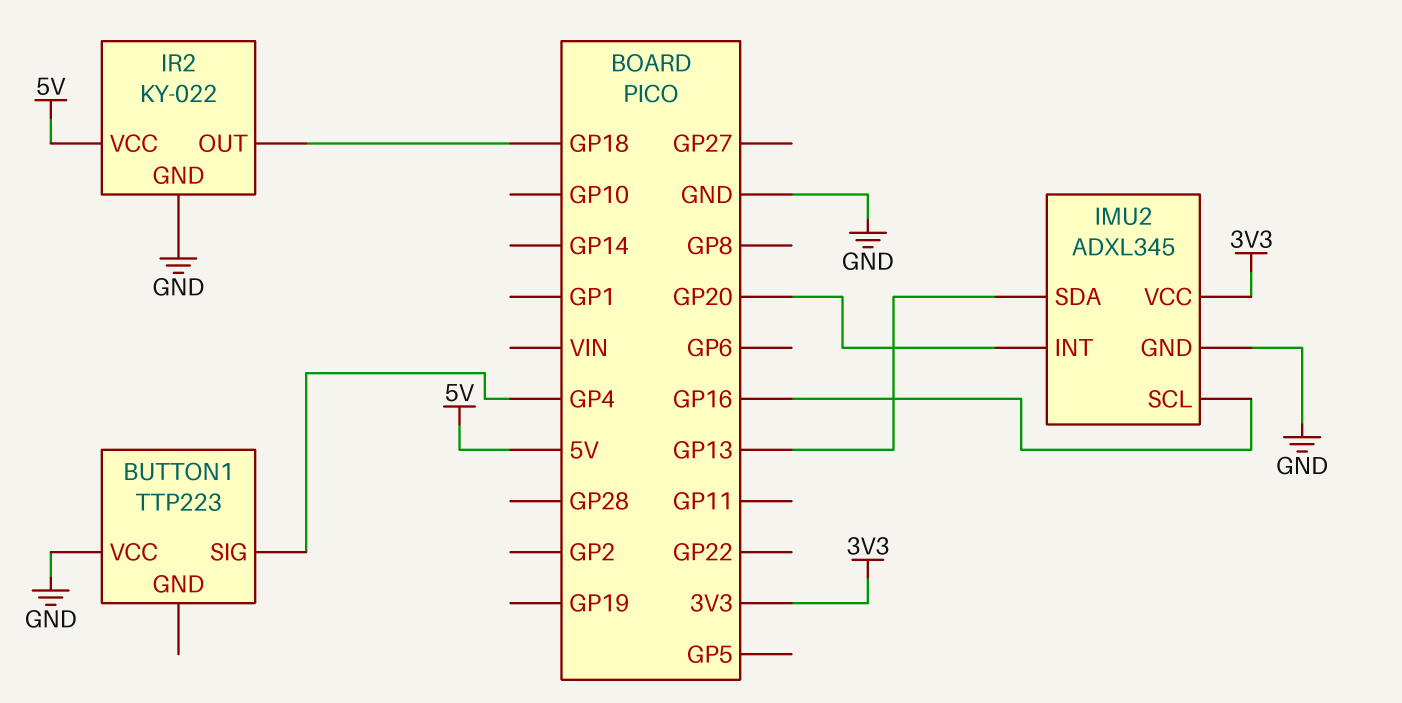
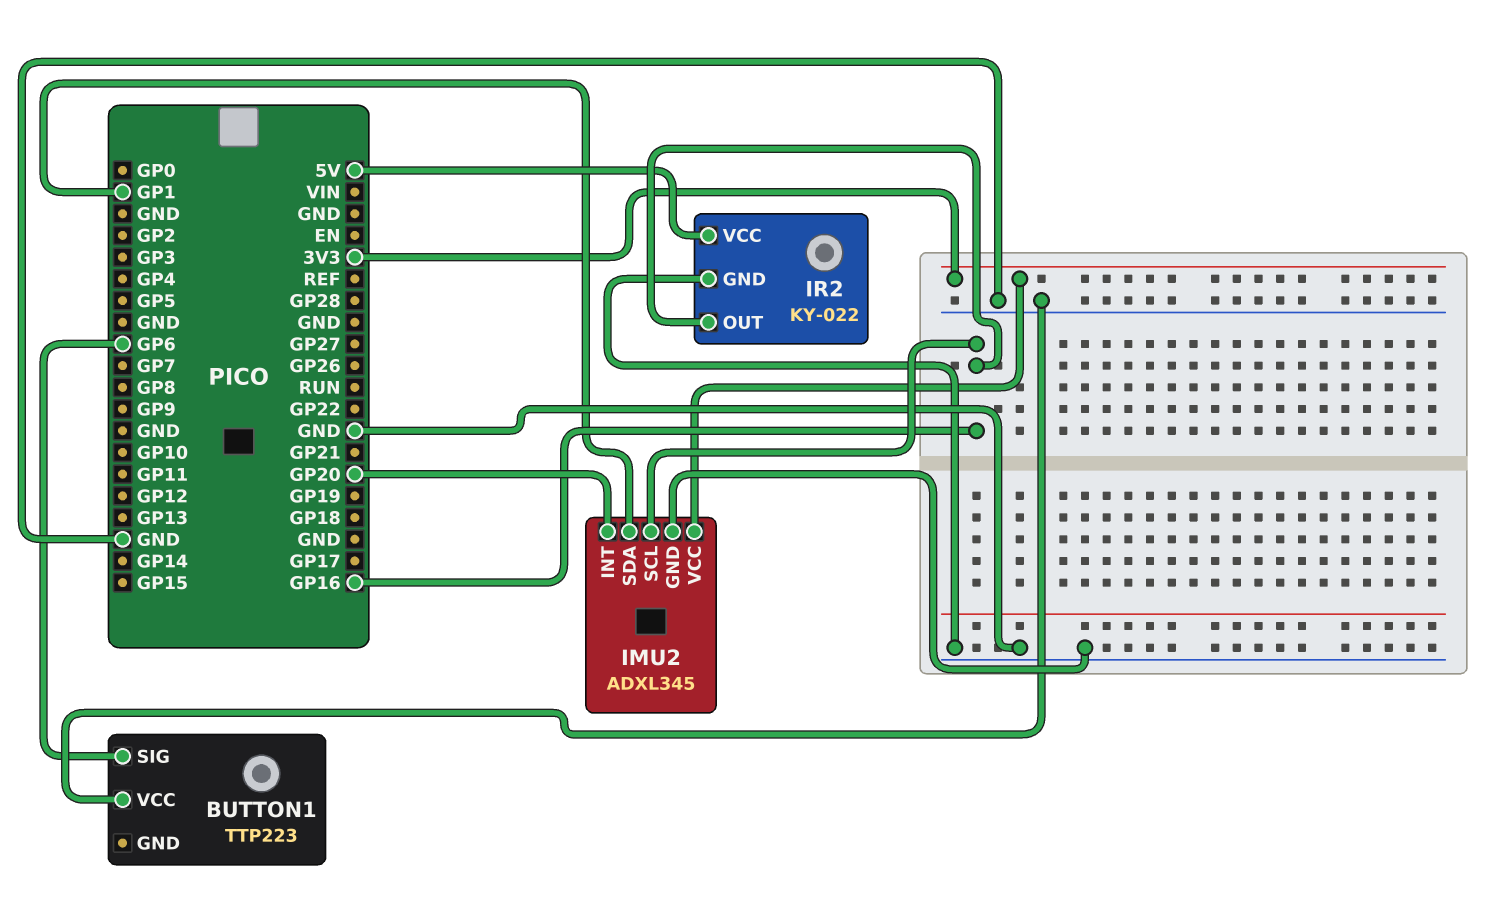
BUTTON1 pin SIG: GP4 -> GP6
IMU2 pin SDA: GP13 -> GP1
IR2 pin OUT: GP18 -> GP16

